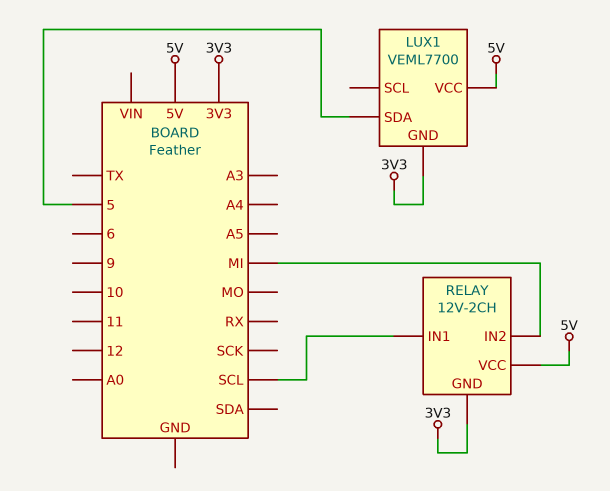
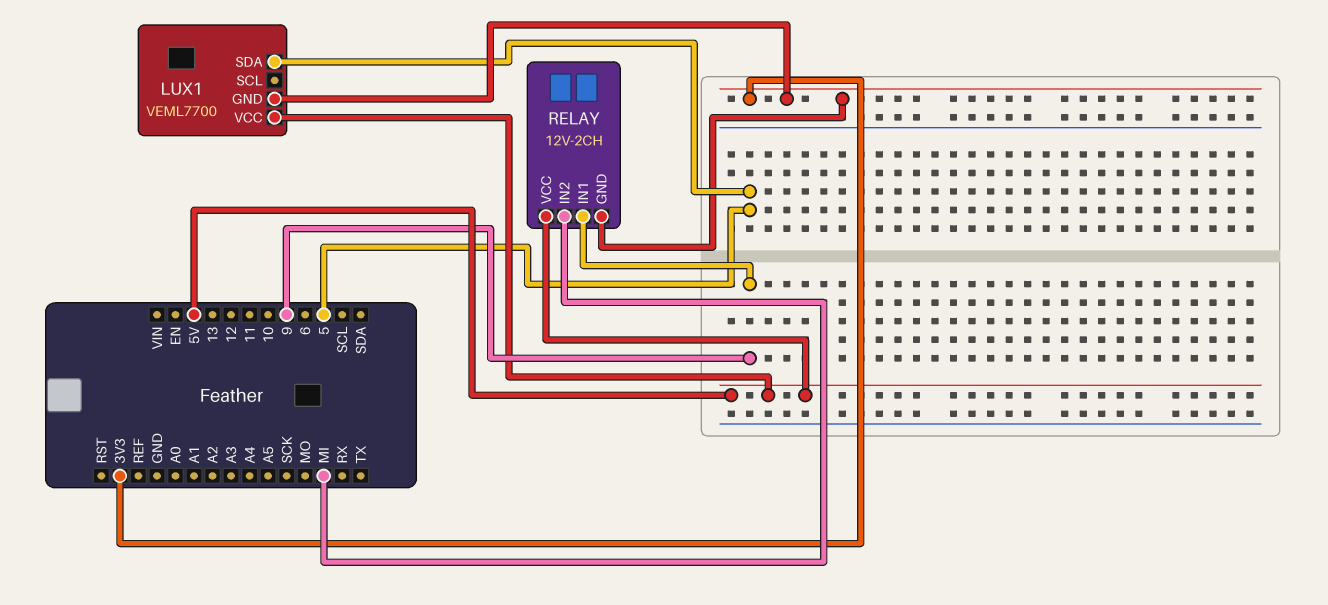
RELAY pin IN1: SCL -> 9

